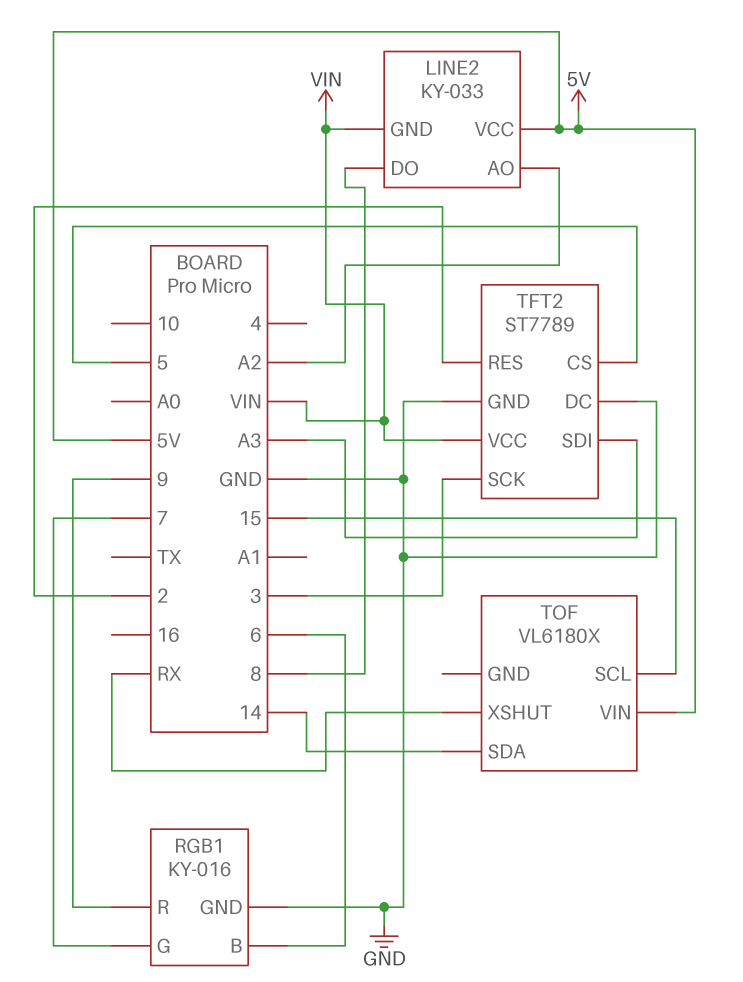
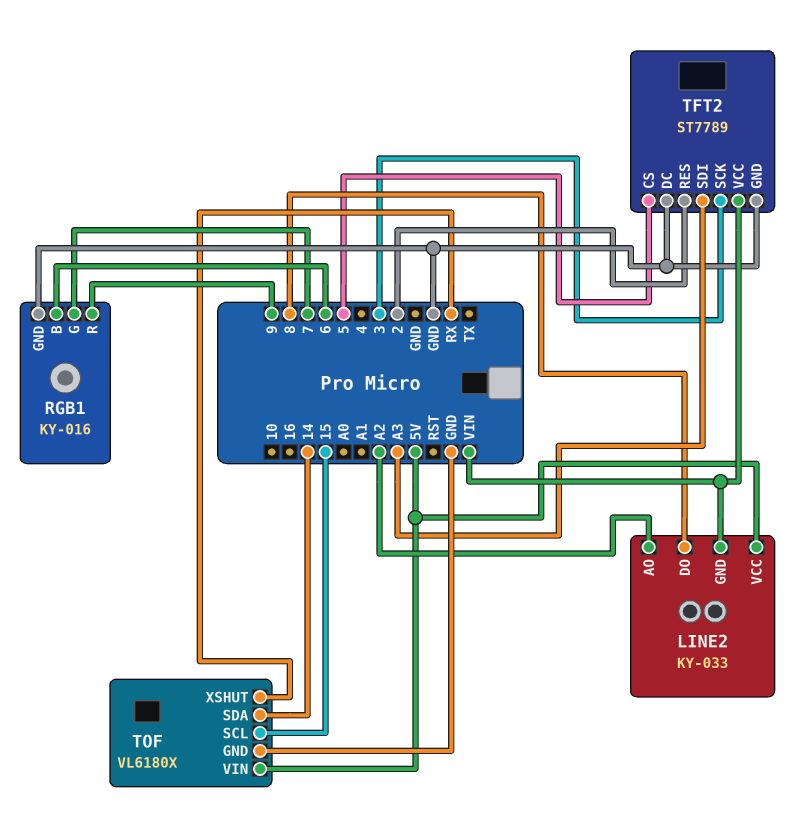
TOF pin GND: none -> GND

